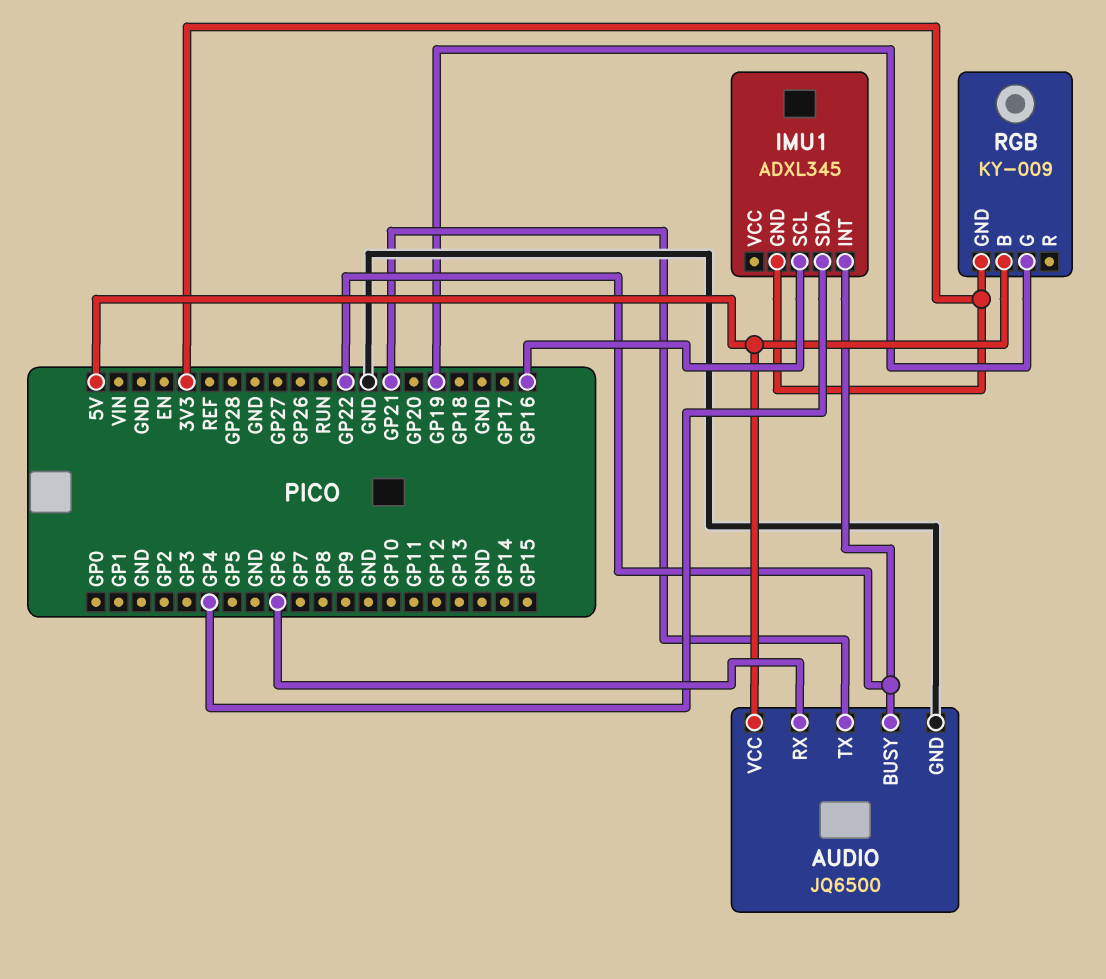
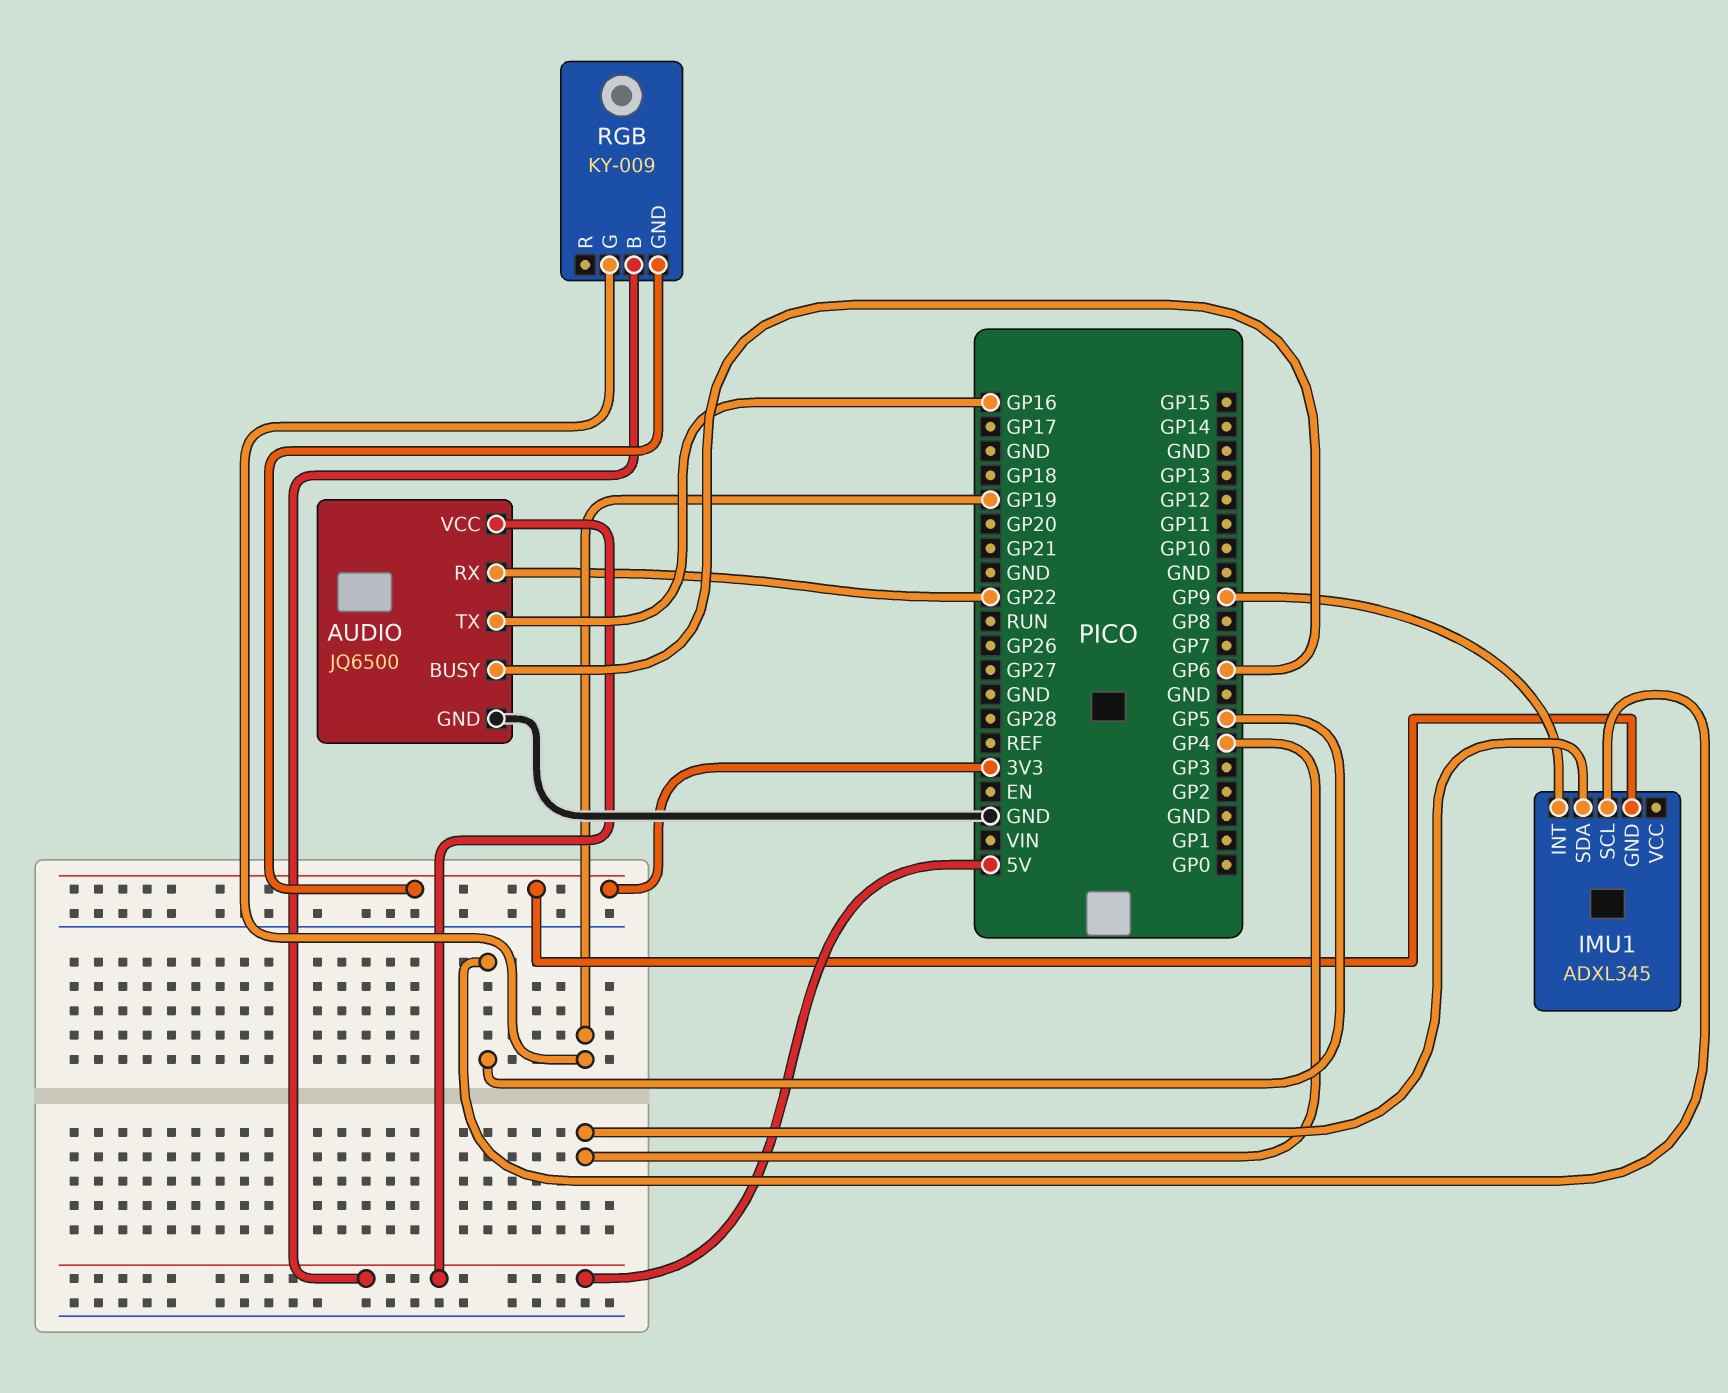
AUDIO pin BUSY: GP22 -> GP6
AUDIO pin RX: GP6 -> GP22
AUDIO pin TX: GP21 -> GP16
IMU1 pin INT: GP22 -> GP9
IMU1 pin SCL: GP16 -> GP5

